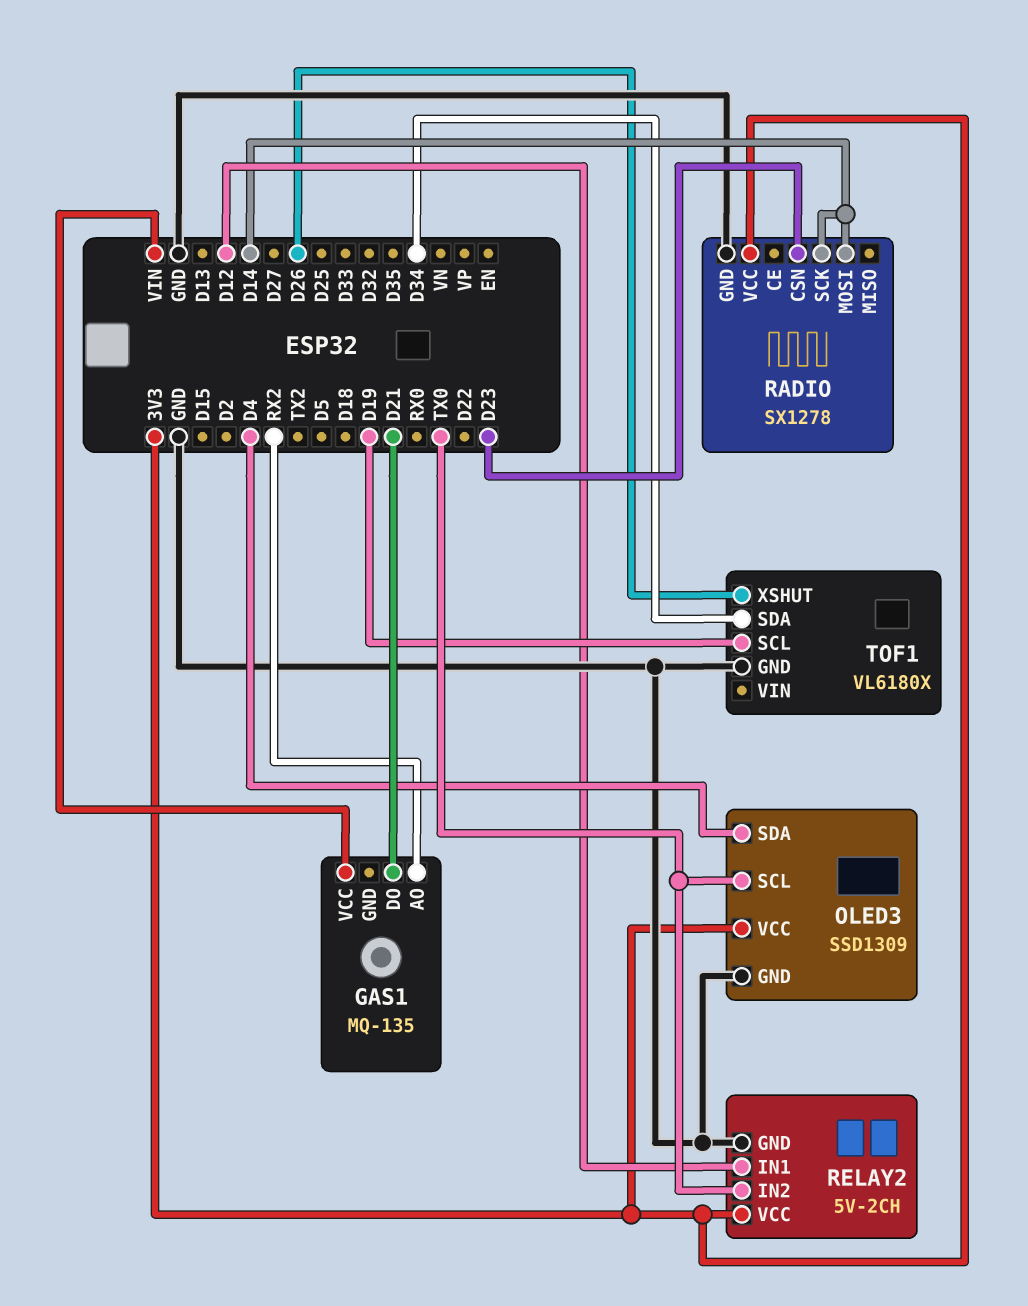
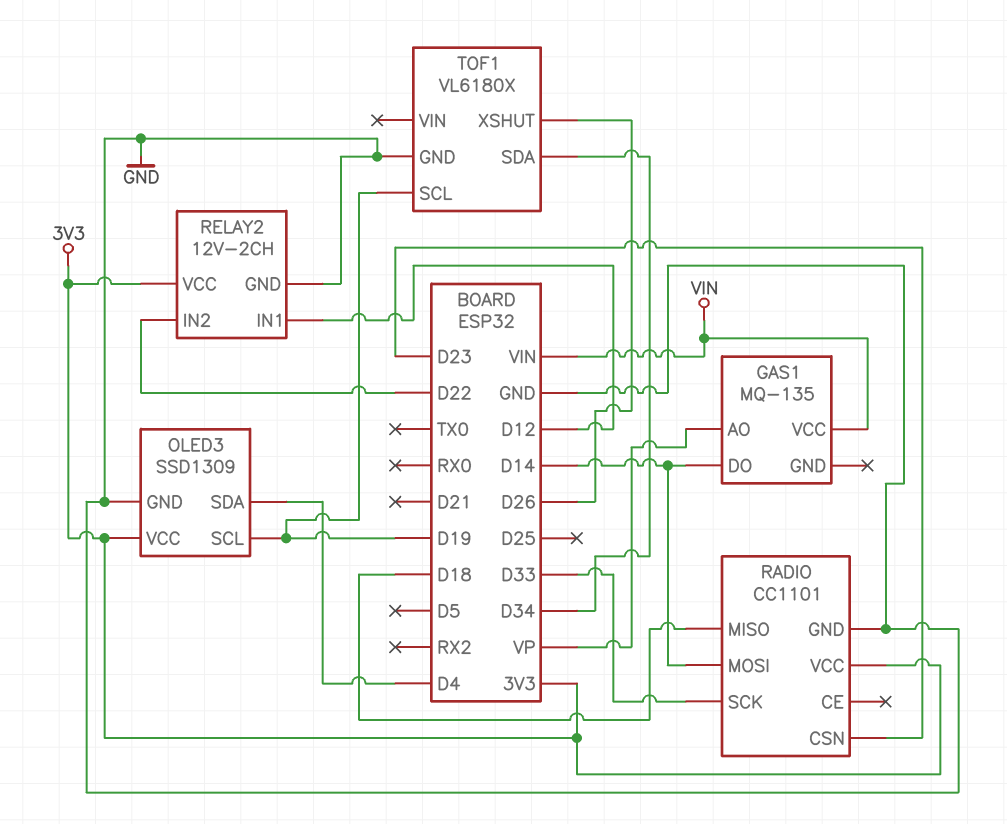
GAS1 pin AO: RX2 -> VP
GAS1 pin DO: D21 -> D14
OLED3 pin SCL: TX0 -> D19
RADIO: SX1278 -> CC1101
RADIO pin MISO: none -> D18
RADIO pin SCK: D14 -> D33
RELAY2: 5V-2CH -> 12V-2CH
RELAY2 pin IN2: TX0 -> D22

